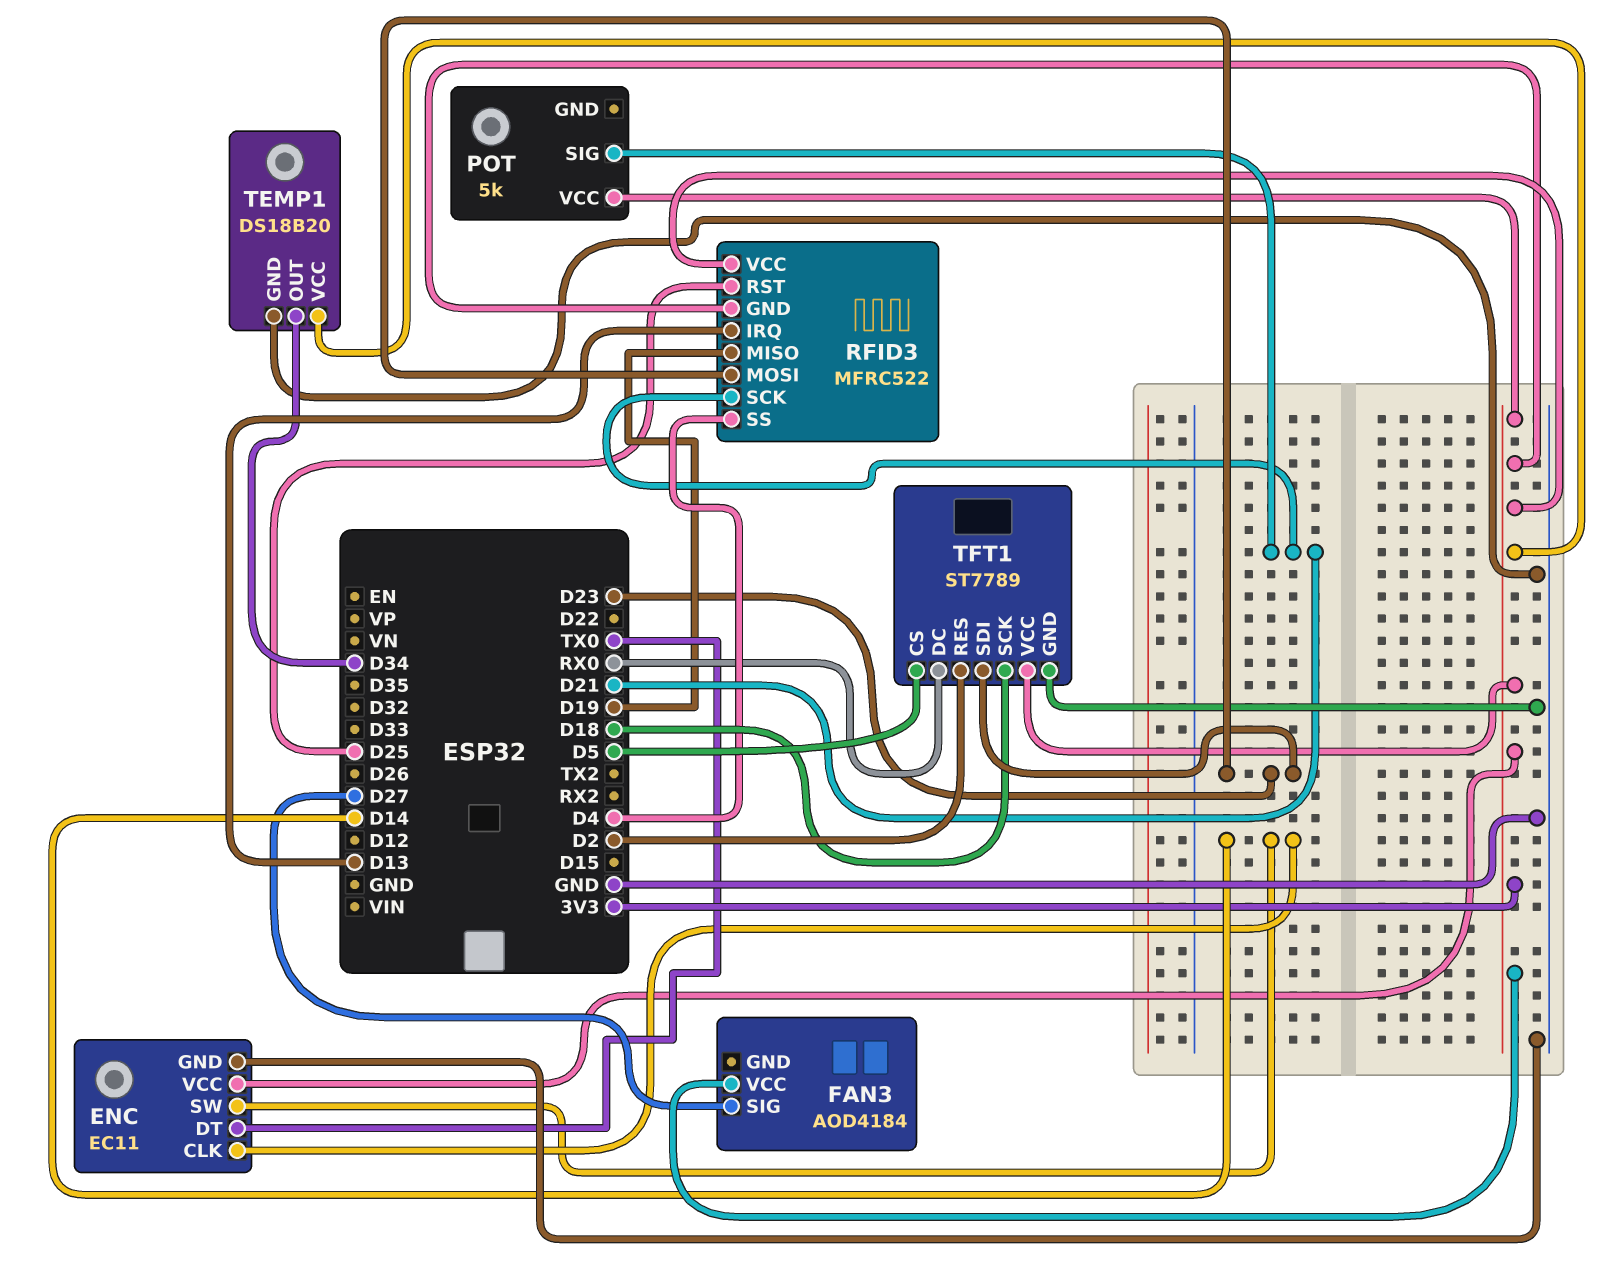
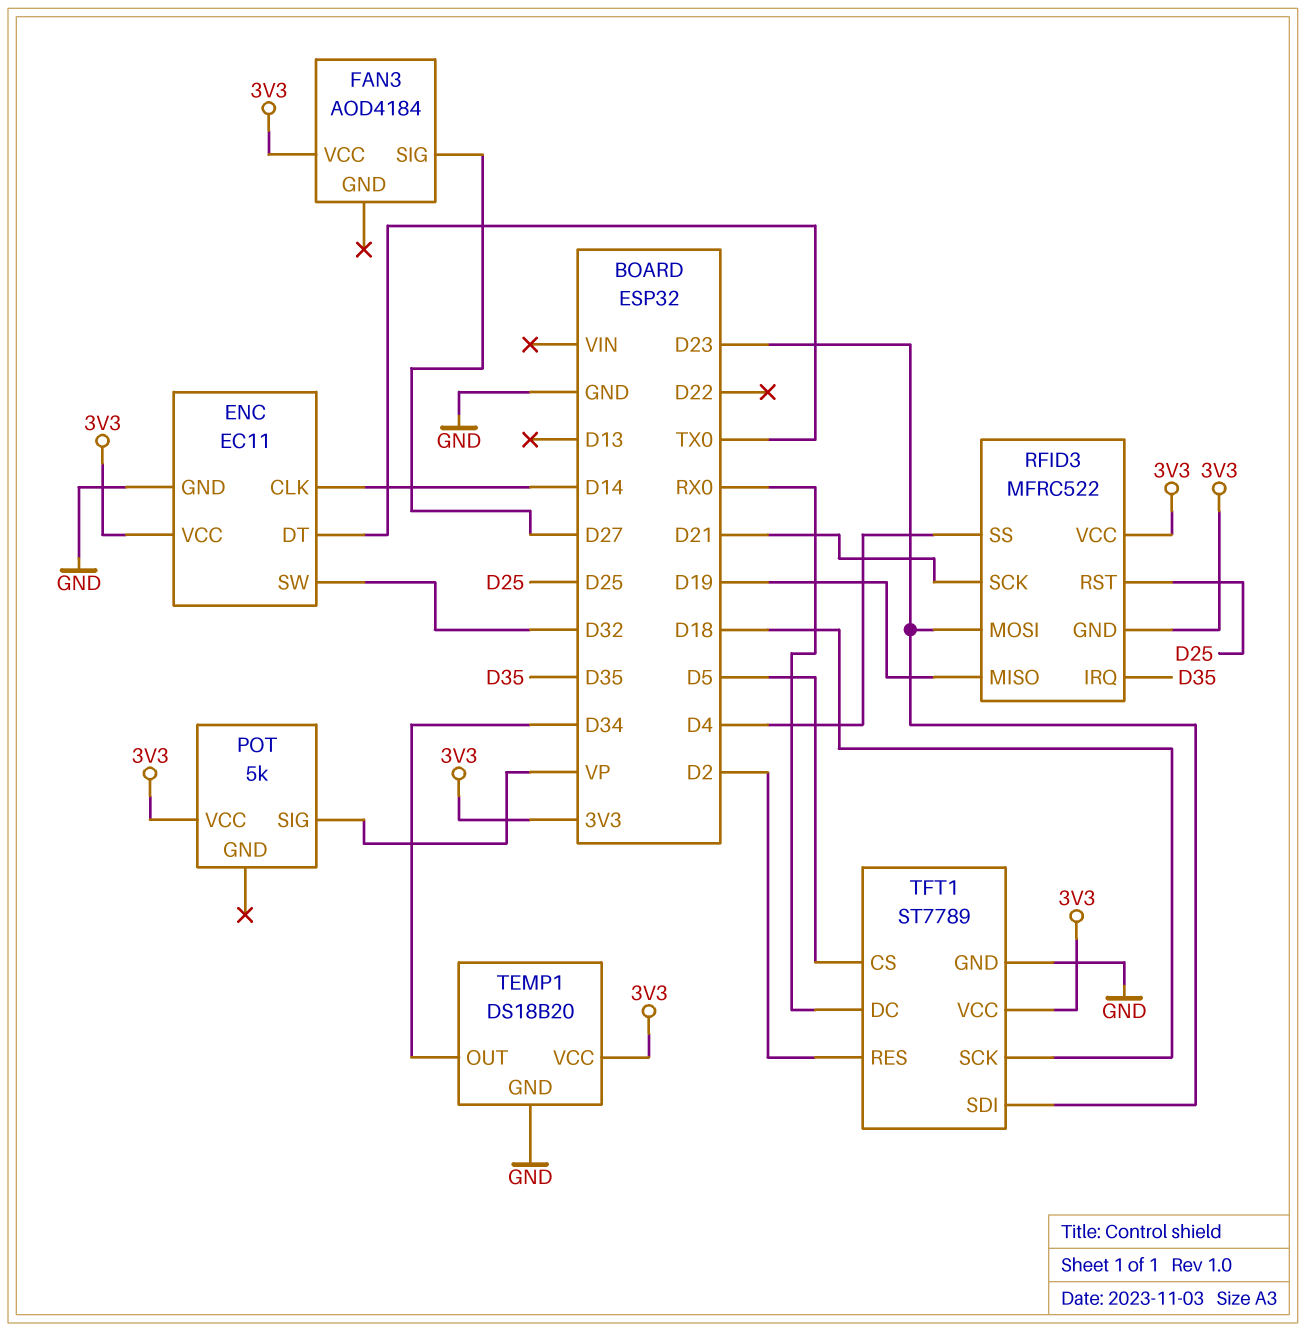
ENC pin SW: D14 -> D32
POT pin SIG: D21 -> VP
RFID3 pin IRQ: D13 -> D35

